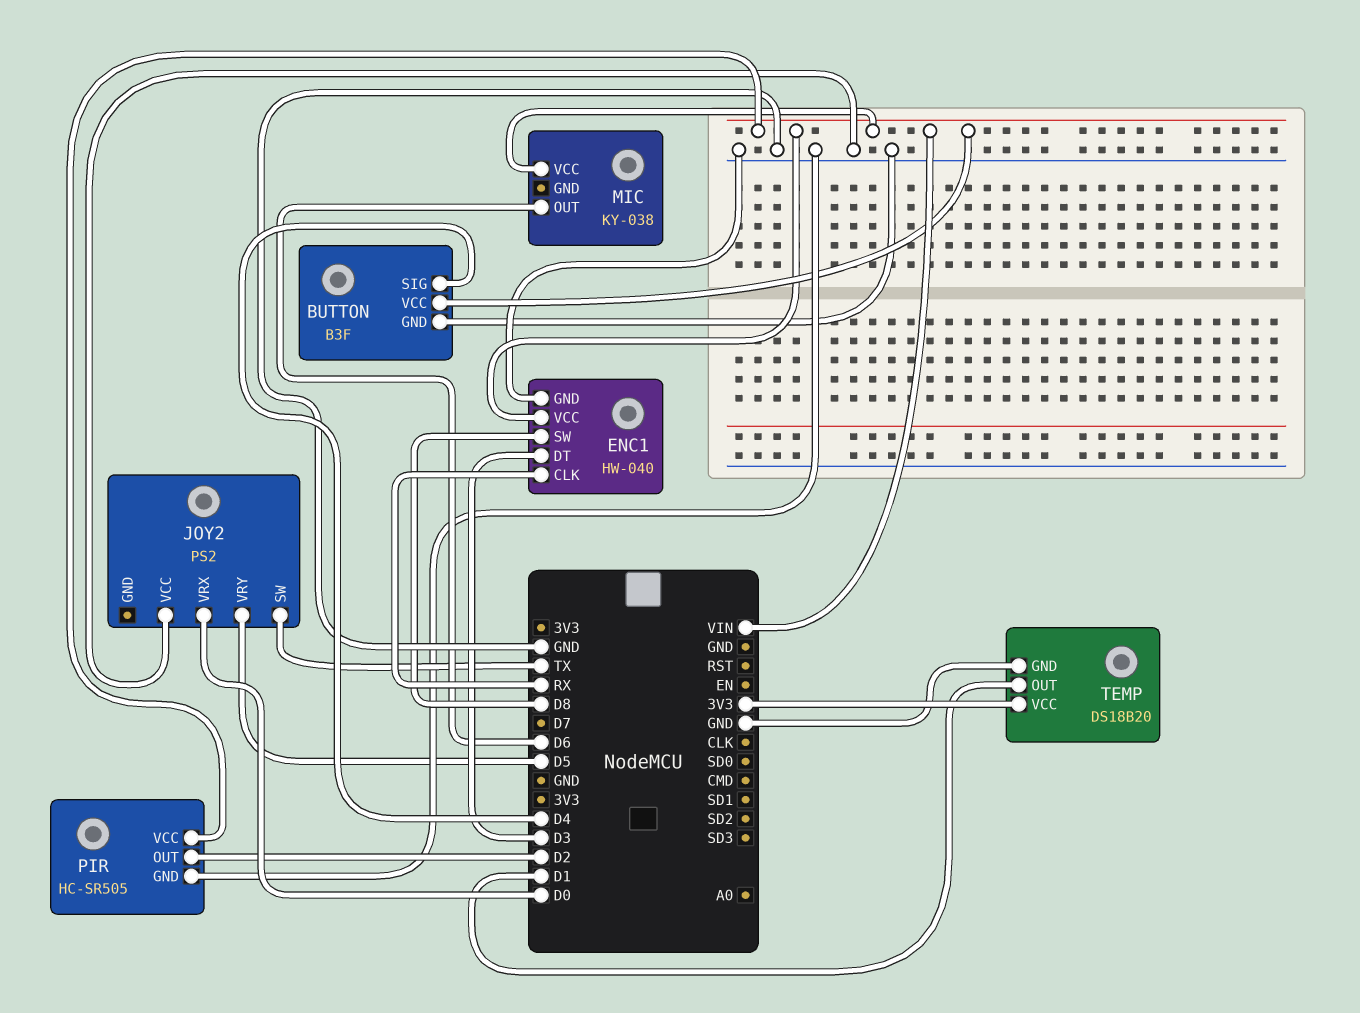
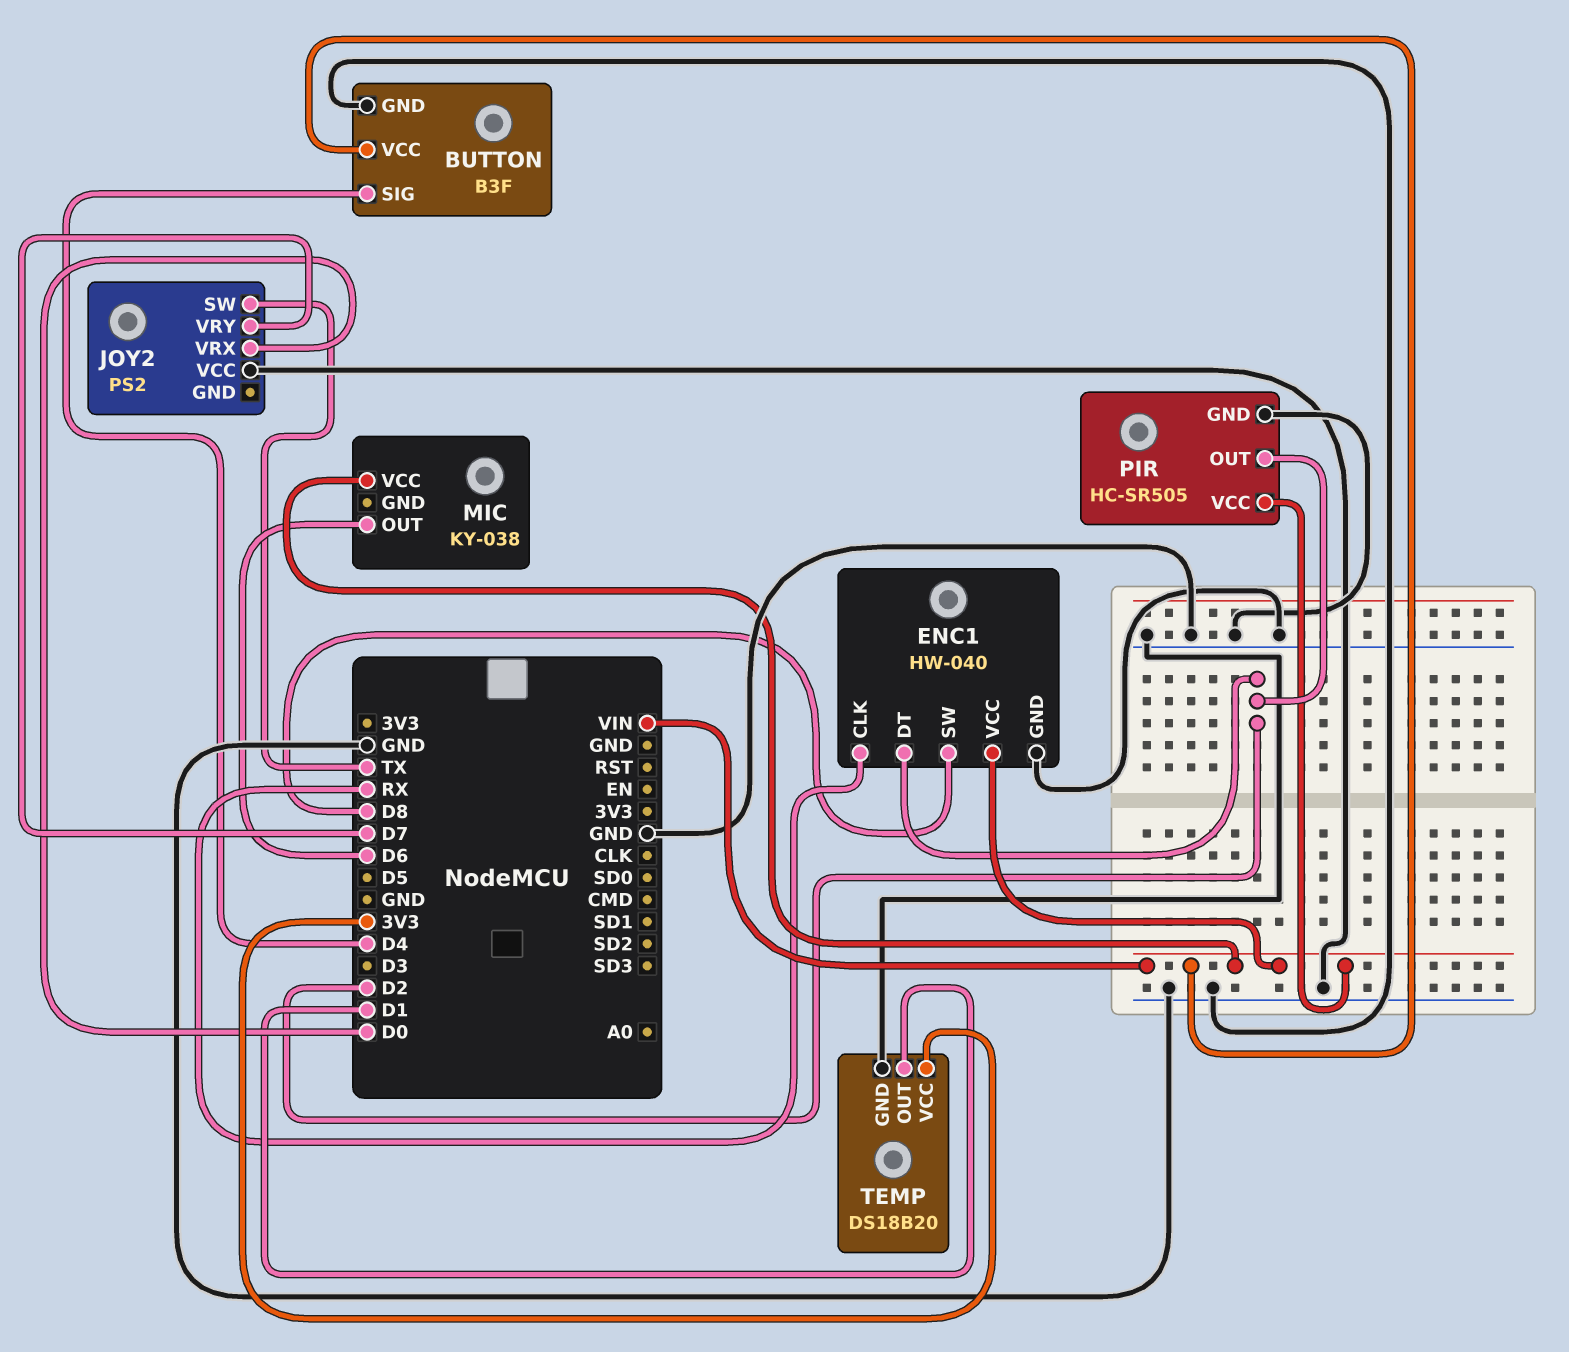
ENC1 pin DT: D3 -> D2
JOY2 pin VRY: D5 -> D7

